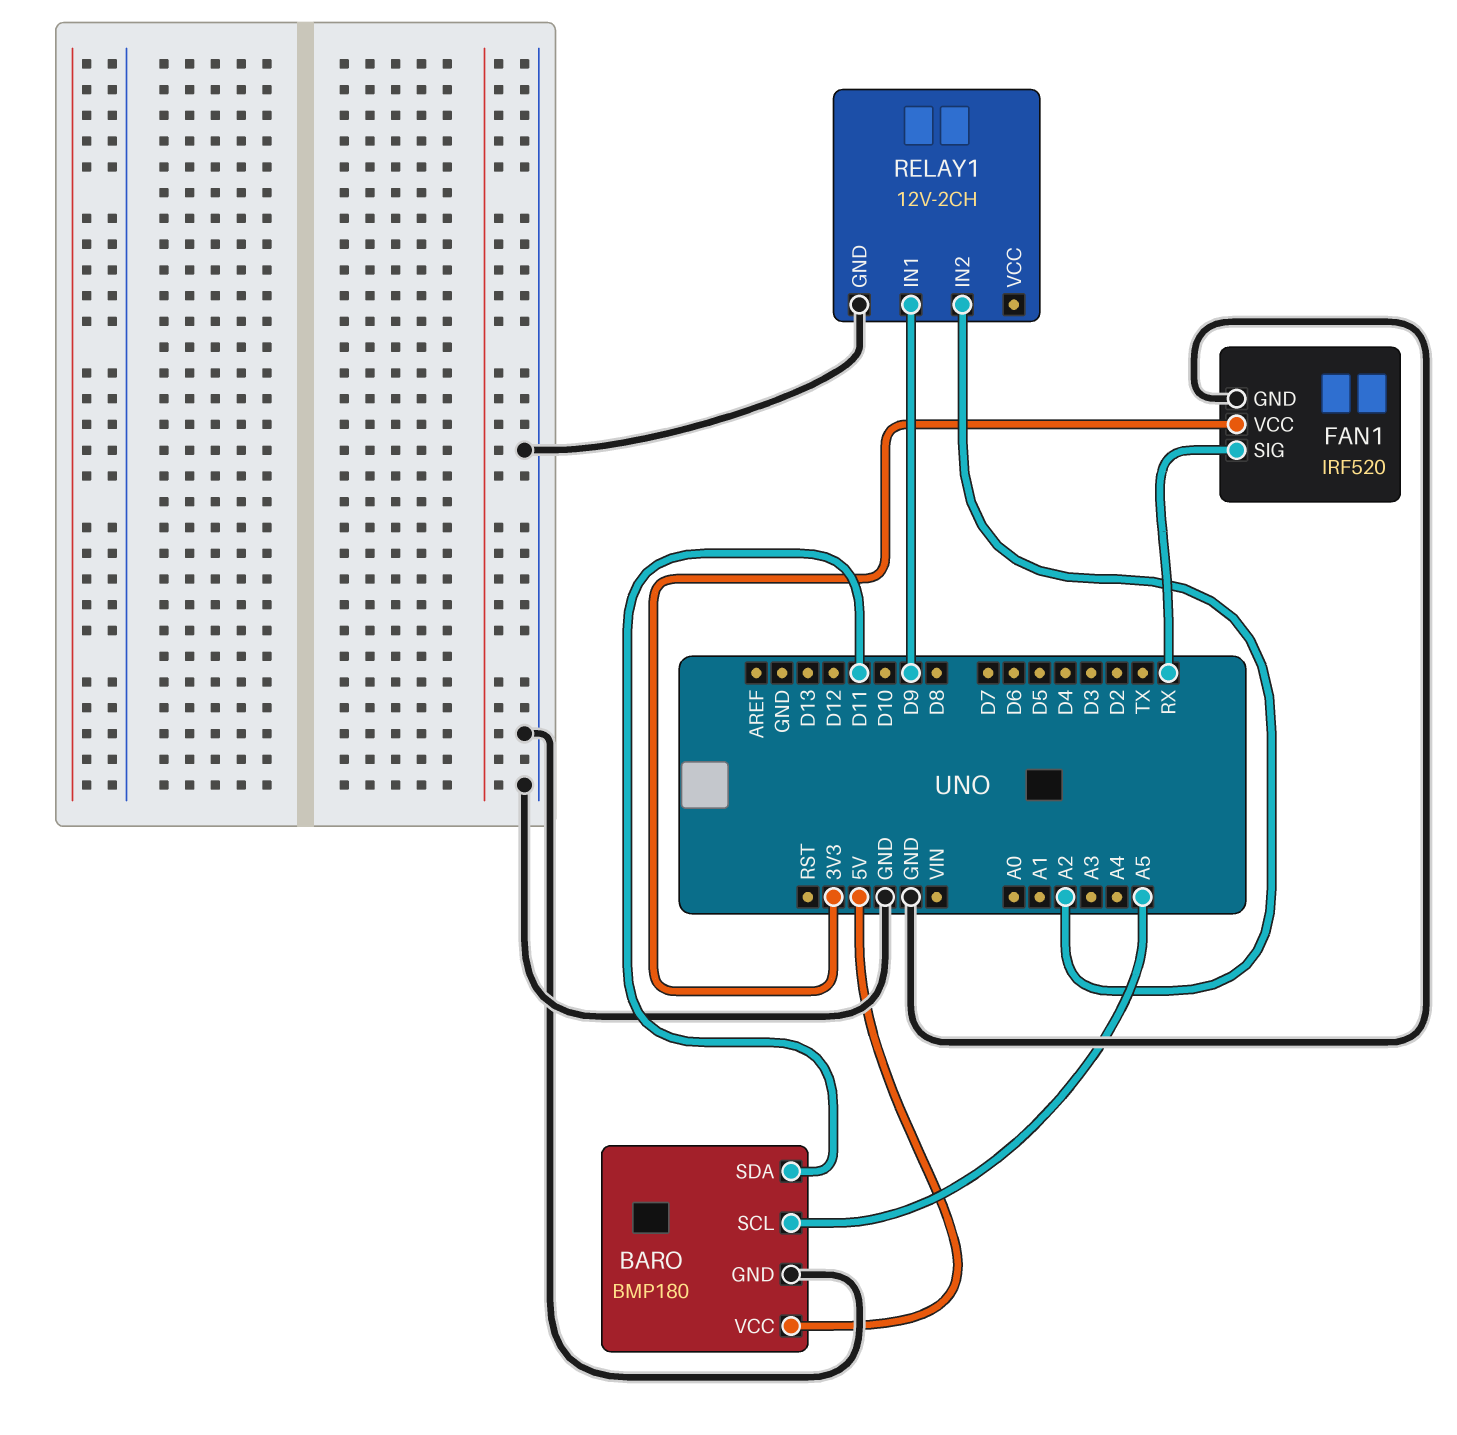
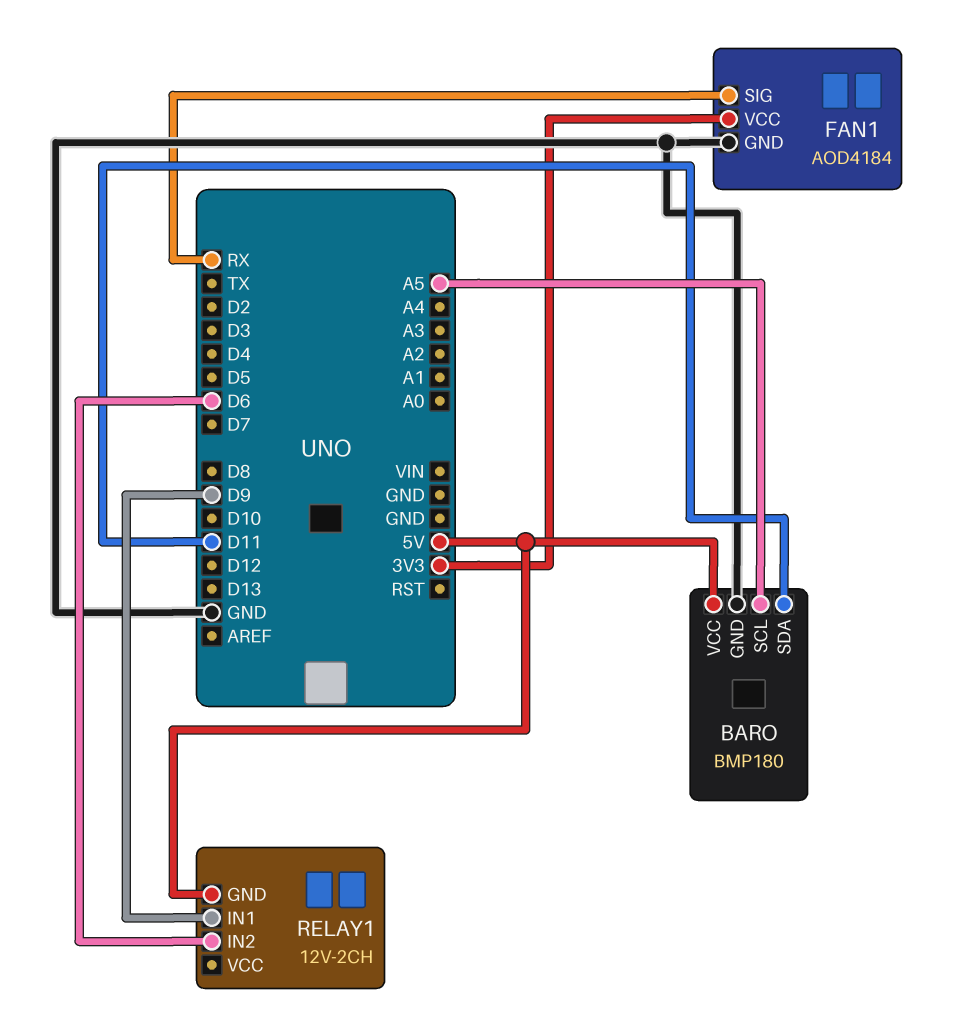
FAN1: IRF520 -> AOD4184
RELAY1 pin GND: GND -> 5V
RELAY1 pin IN2: A2 -> D6

